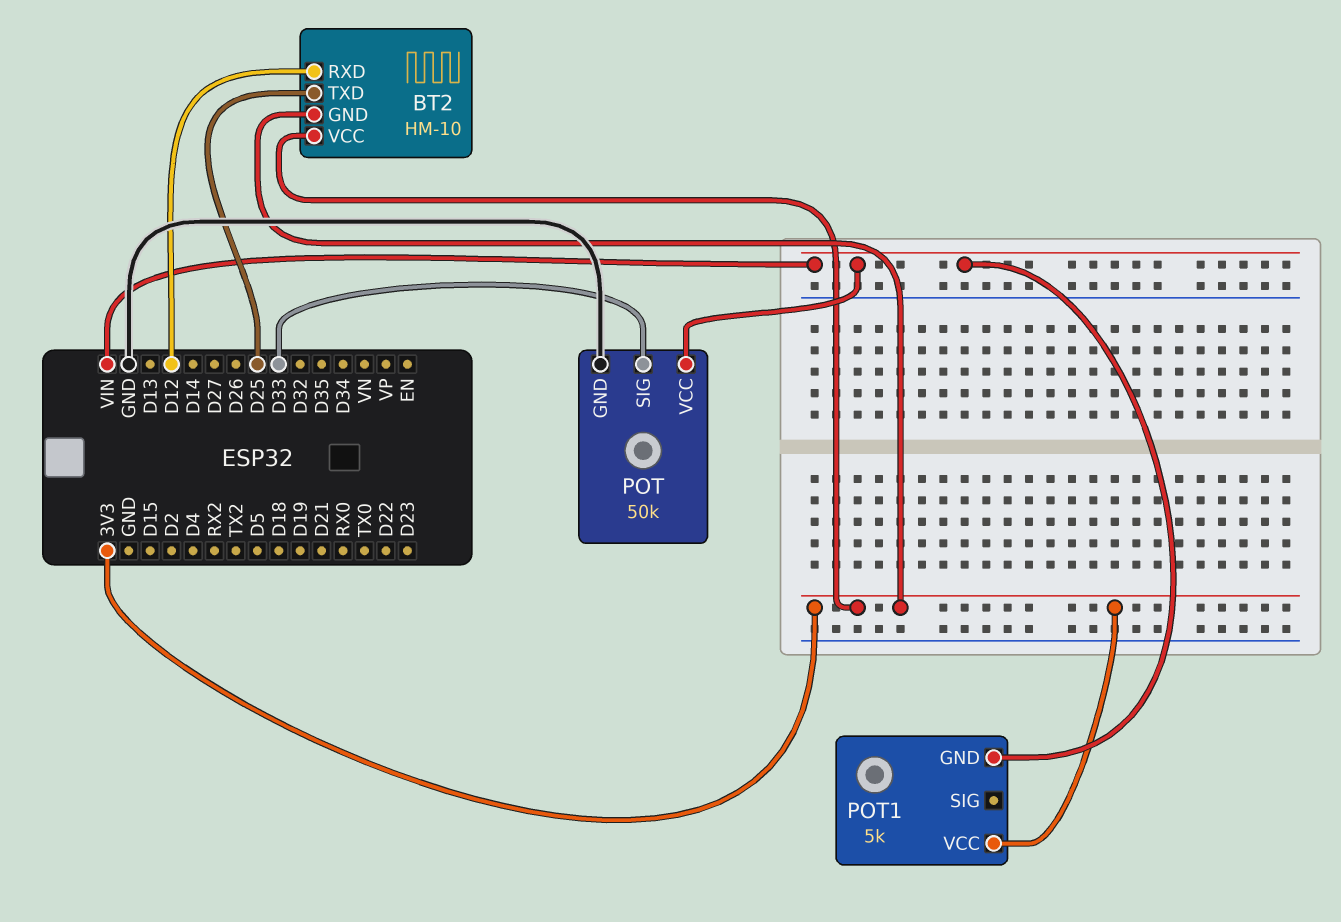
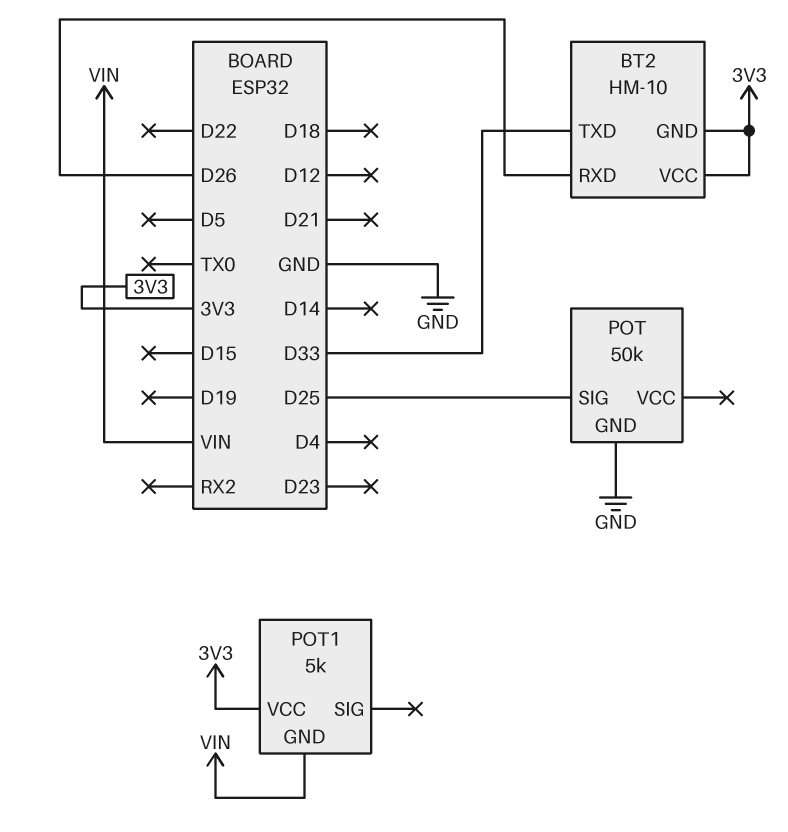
BT2 pin RXD: D12 -> D26
BT2 pin TXD: D25 -> D33
POT pin SIG: D33 -> D25
POT pin VCC: VIN -> none

